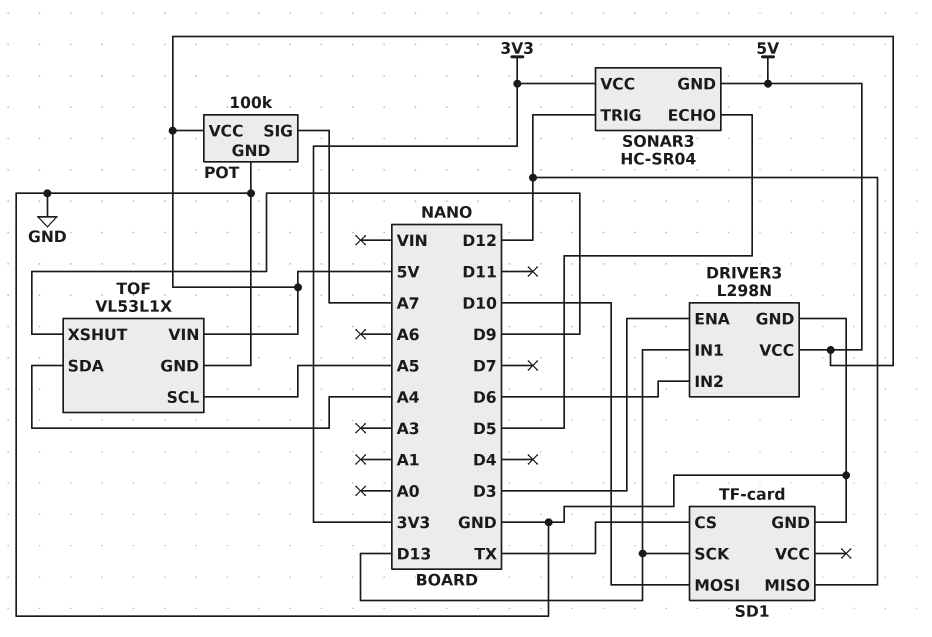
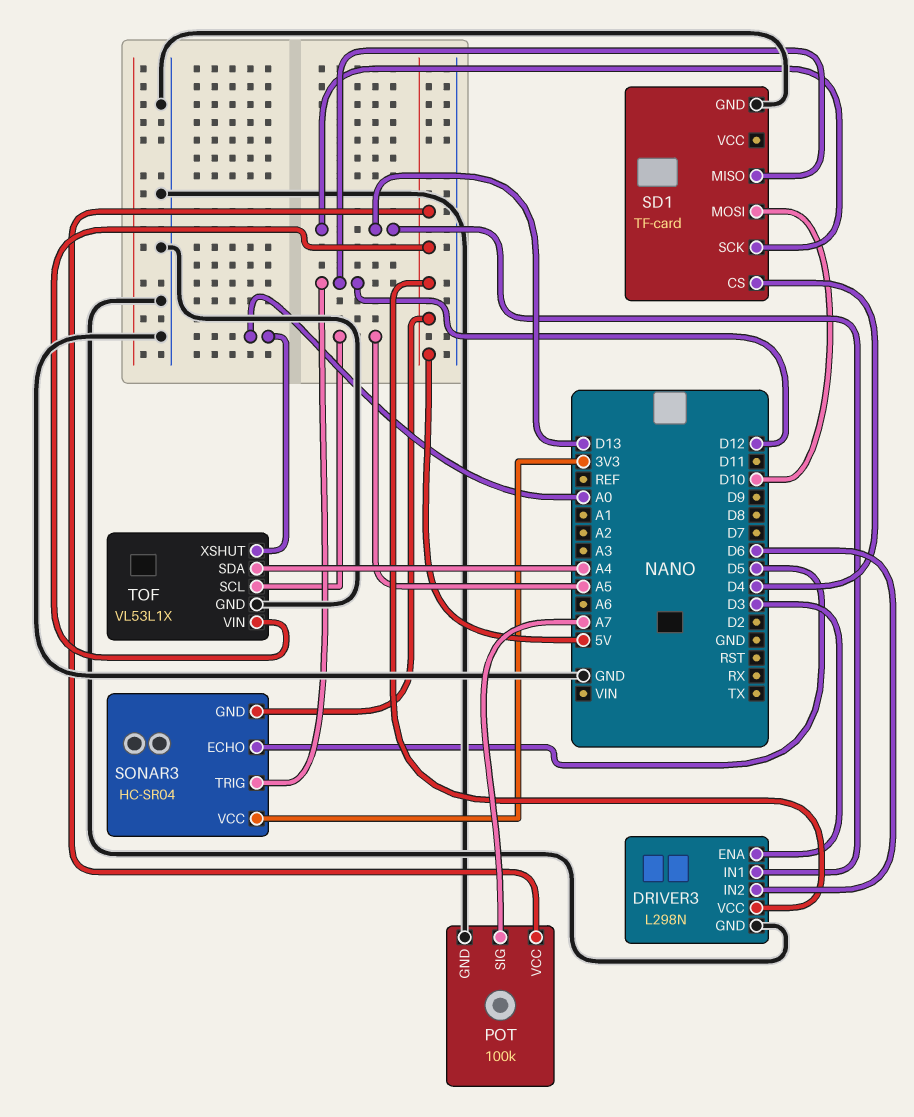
SD1 pin CS: TX -> D4
TOF pin XSHUT: D9 -> A0

